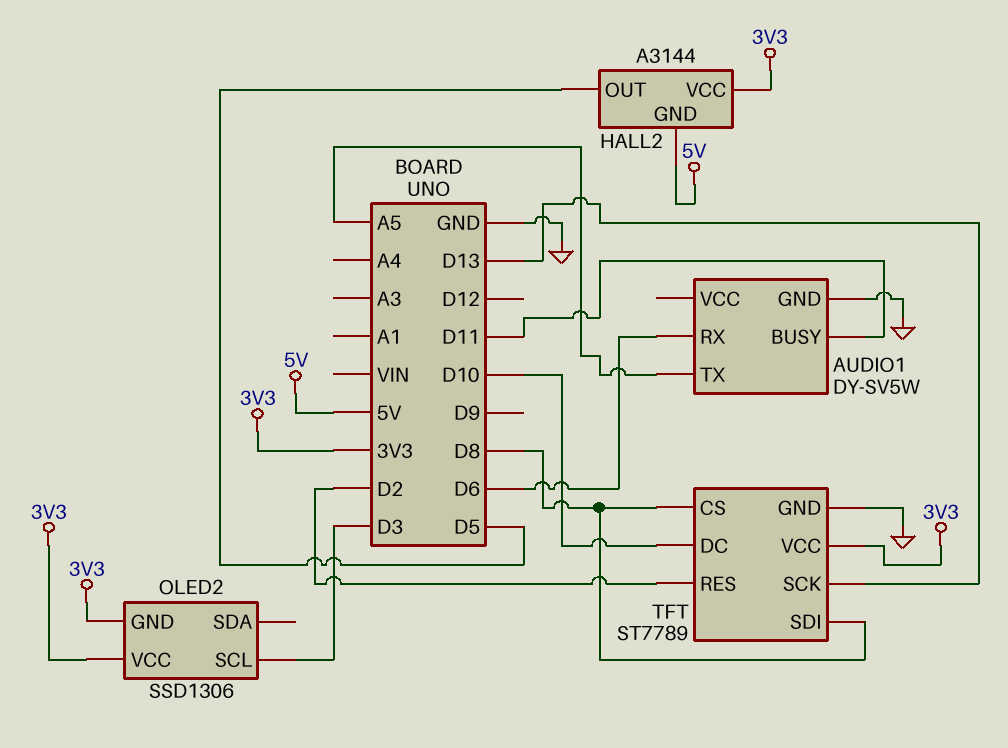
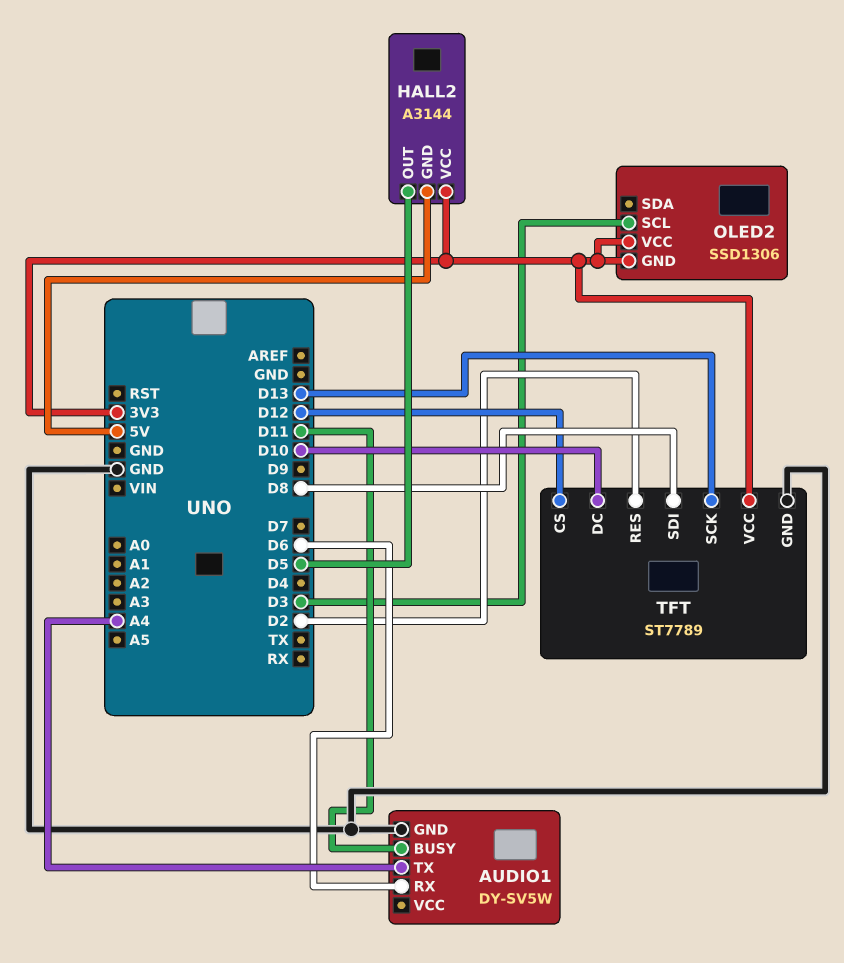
AUDIO1 pin TX: A5 -> A4
TFT pin CS: D8 -> D12

